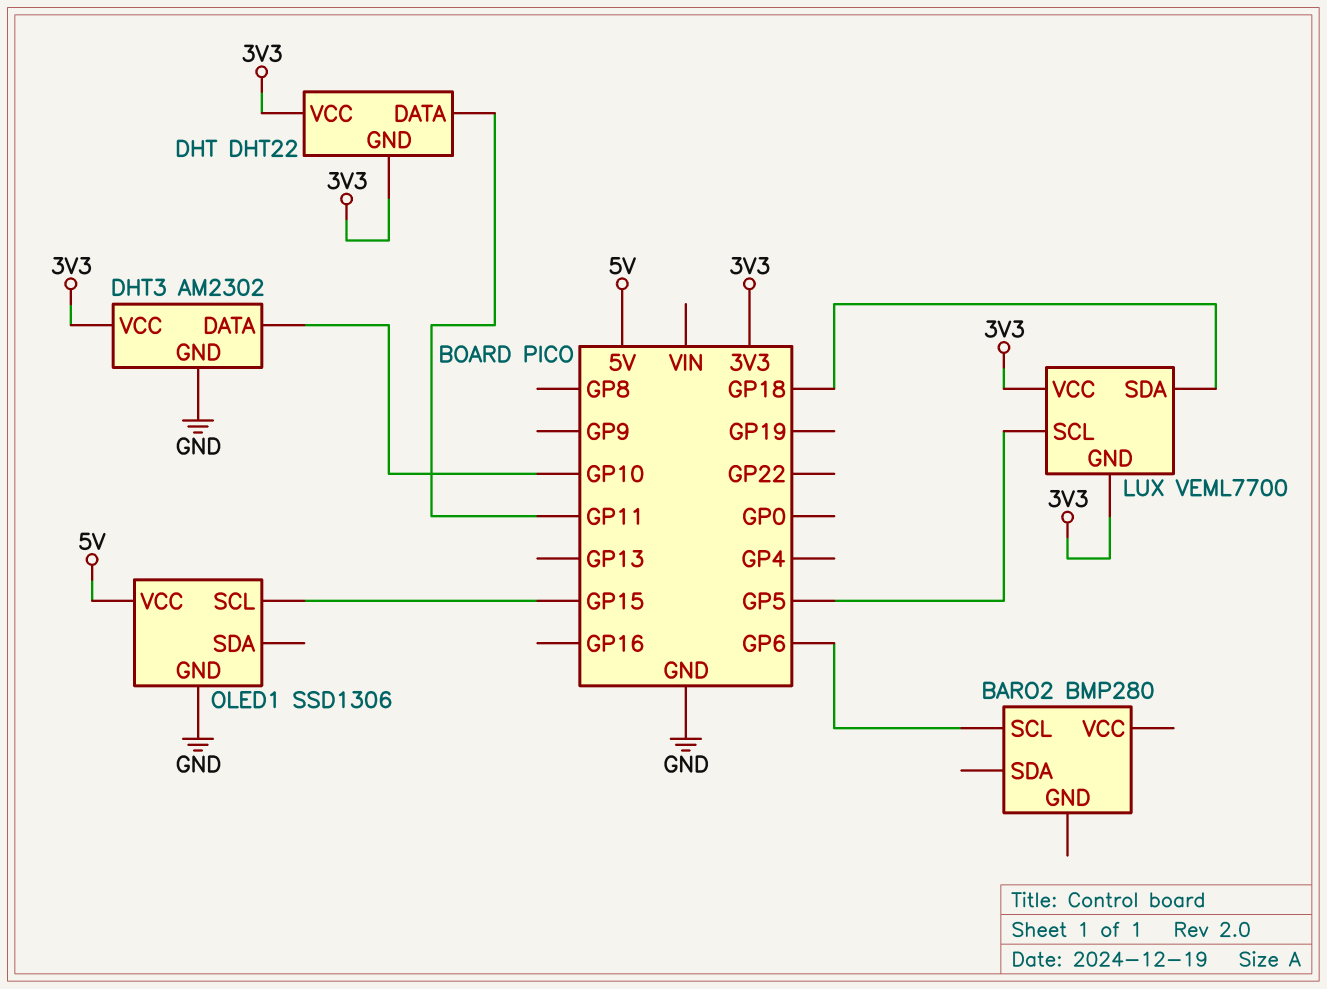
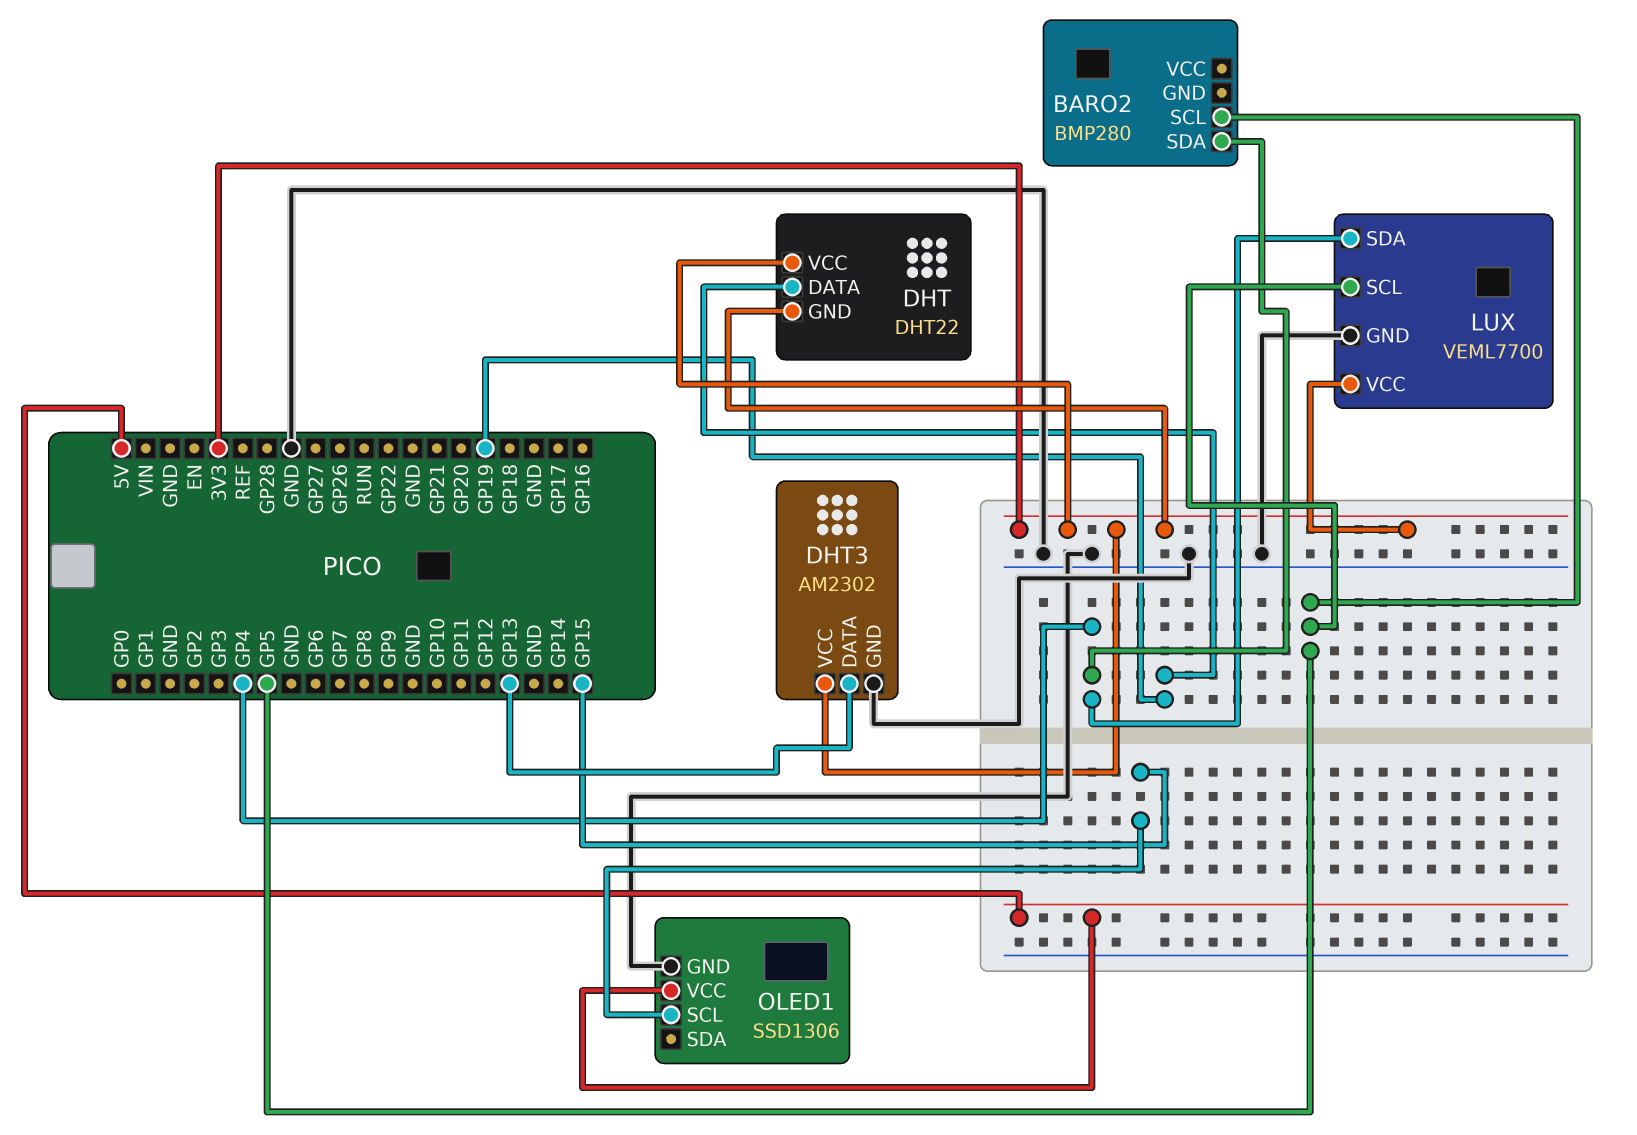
BARO2 pin SCL: GP6 -> GP5
BARO2 pin SDA: none -> GP4
DHT pin DATA: GP11 -> GP19
DHT3 pin DATA: GP10 -> GP13
LUX pin GND: 3V3 -> GND
LUX pin SDA: GP18 -> GP4

